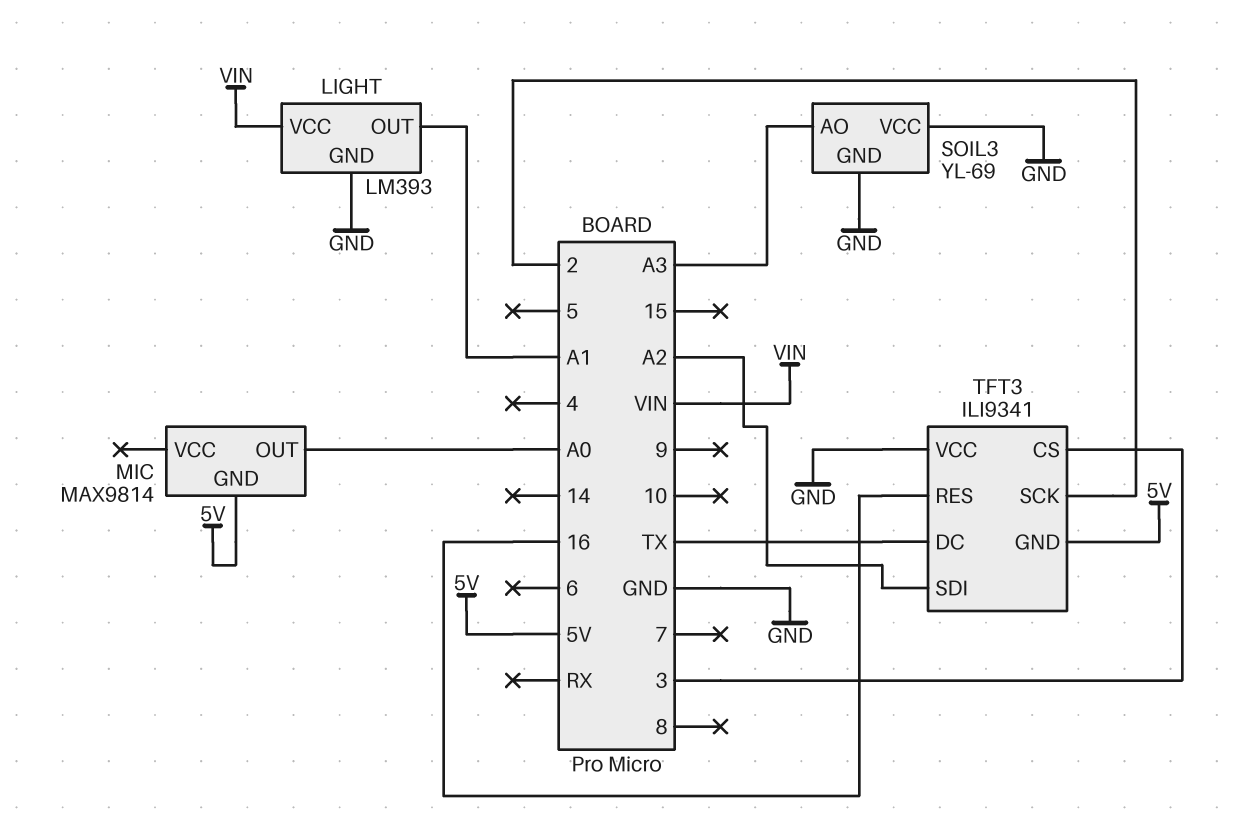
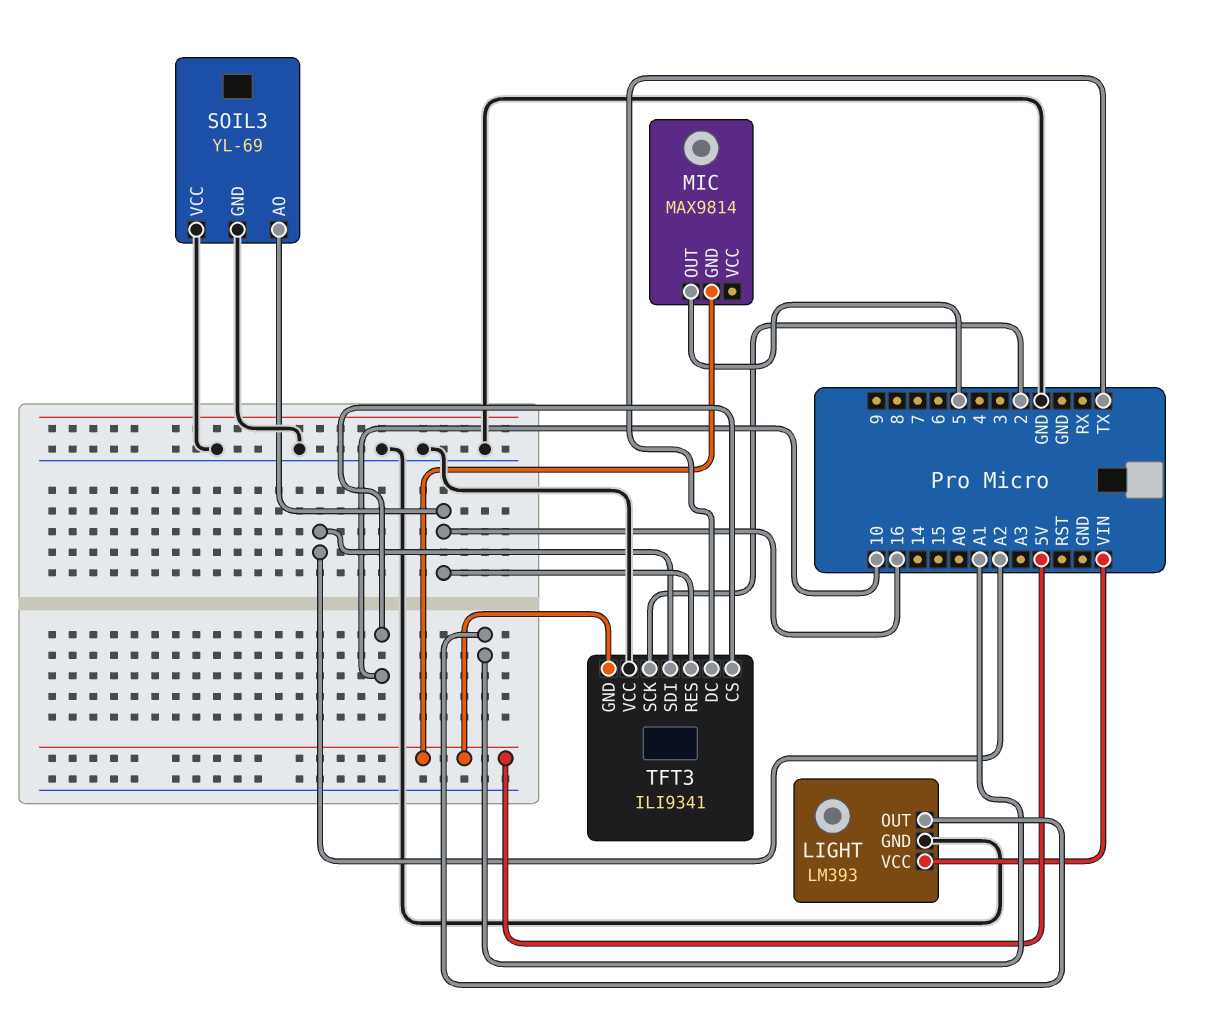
MIC pin OUT: A0 -> 5
SOIL3 pin AO: A3 -> 16
TFT3 pin CS: 3 -> 10

